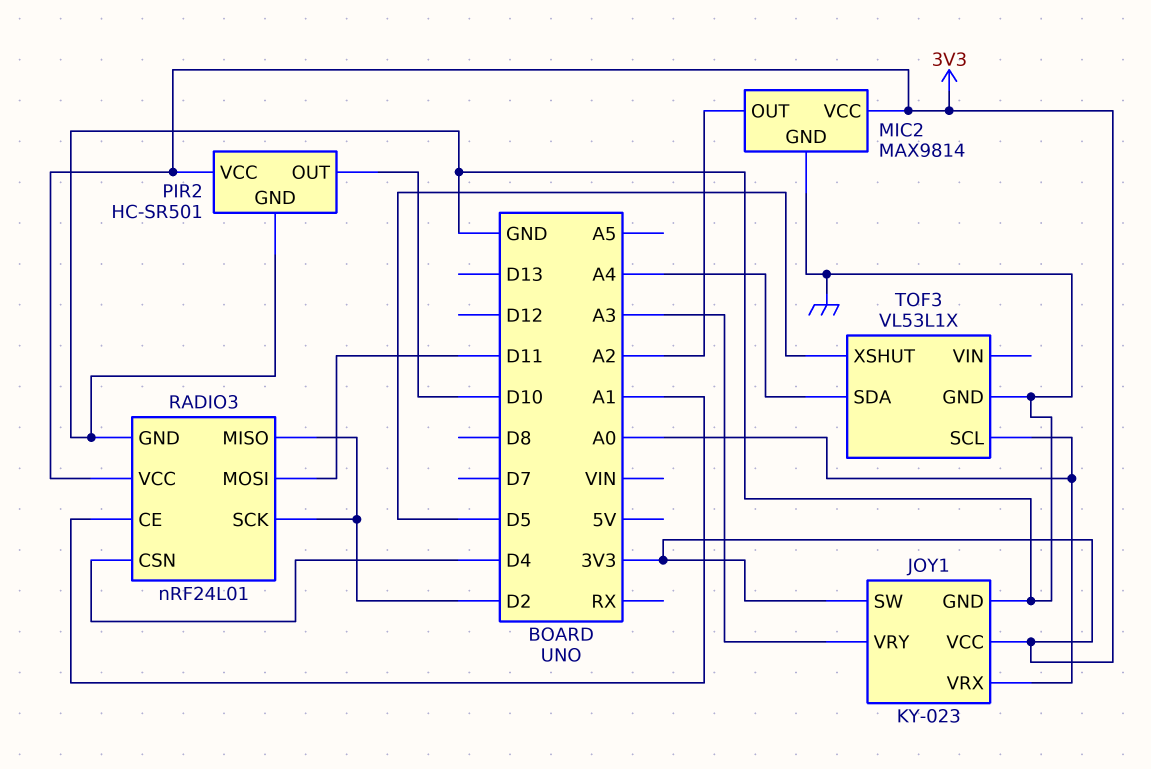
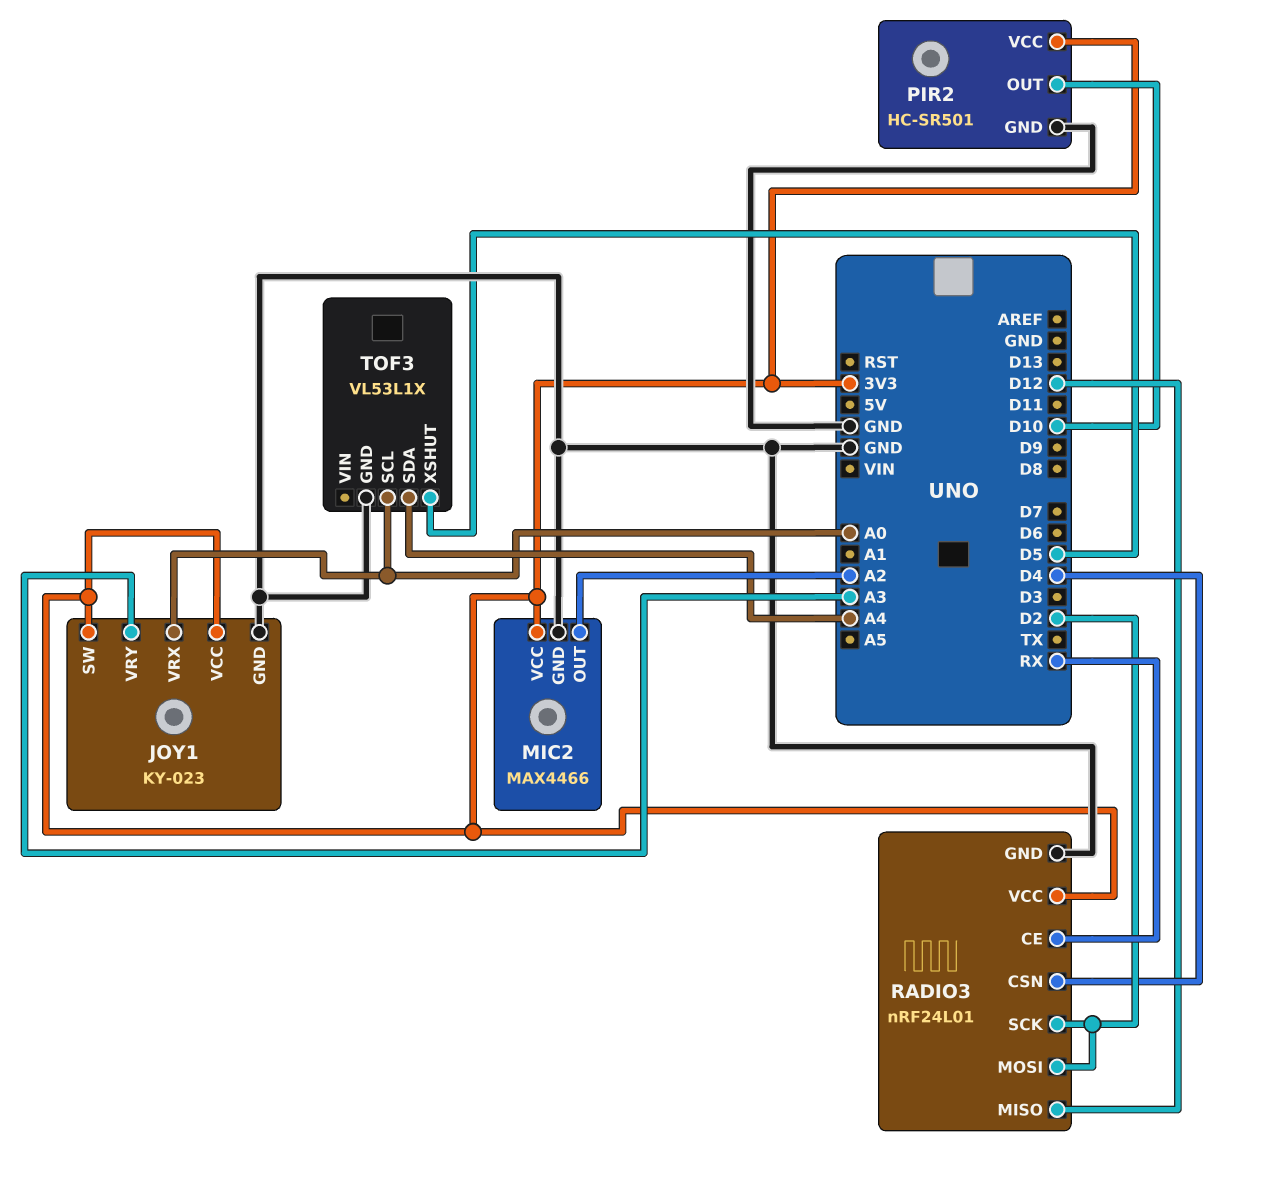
MIC2: MAX9814 -> MAX4466
RADIO3 pin CE: A1 -> RX
RADIO3 pin MISO: D2 -> D12
RADIO3 pin MOSI: D11 -> D2

